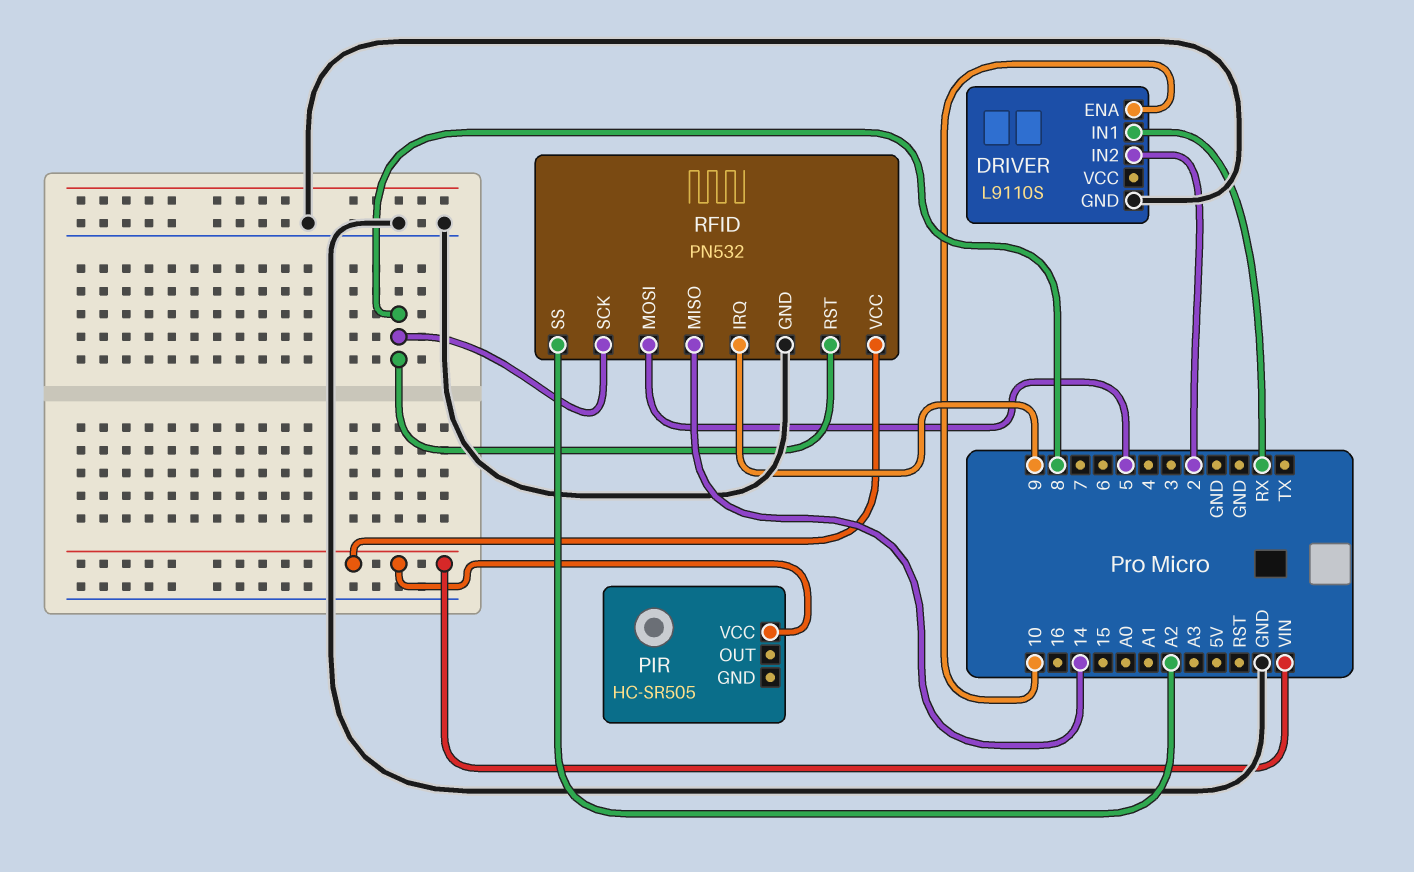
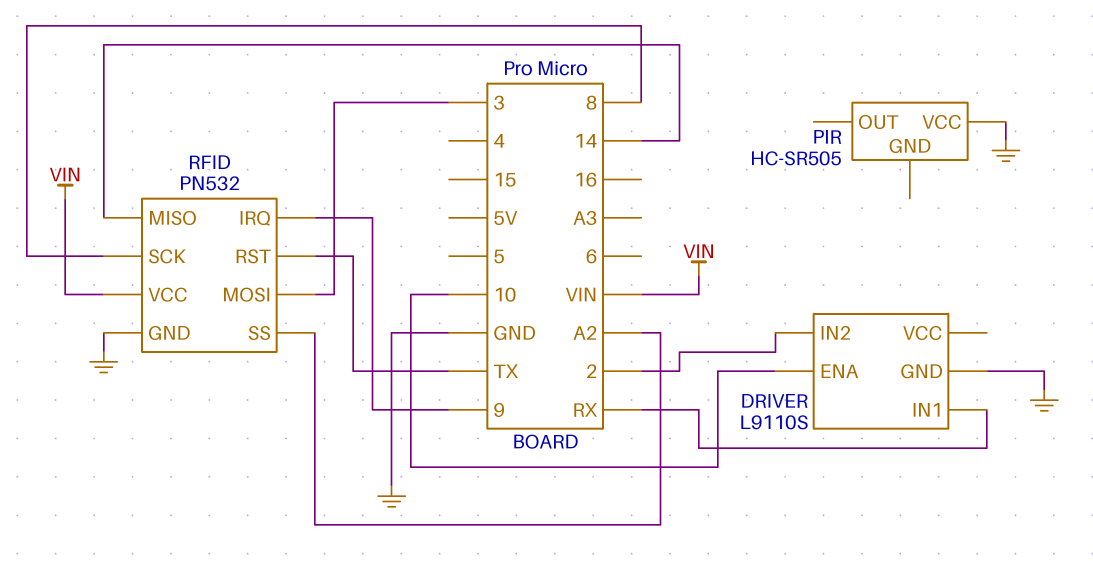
PIR pin VCC: VIN -> GND
RFID pin MOSI: 5 -> 3
RFID pin RST: 8 -> TX

